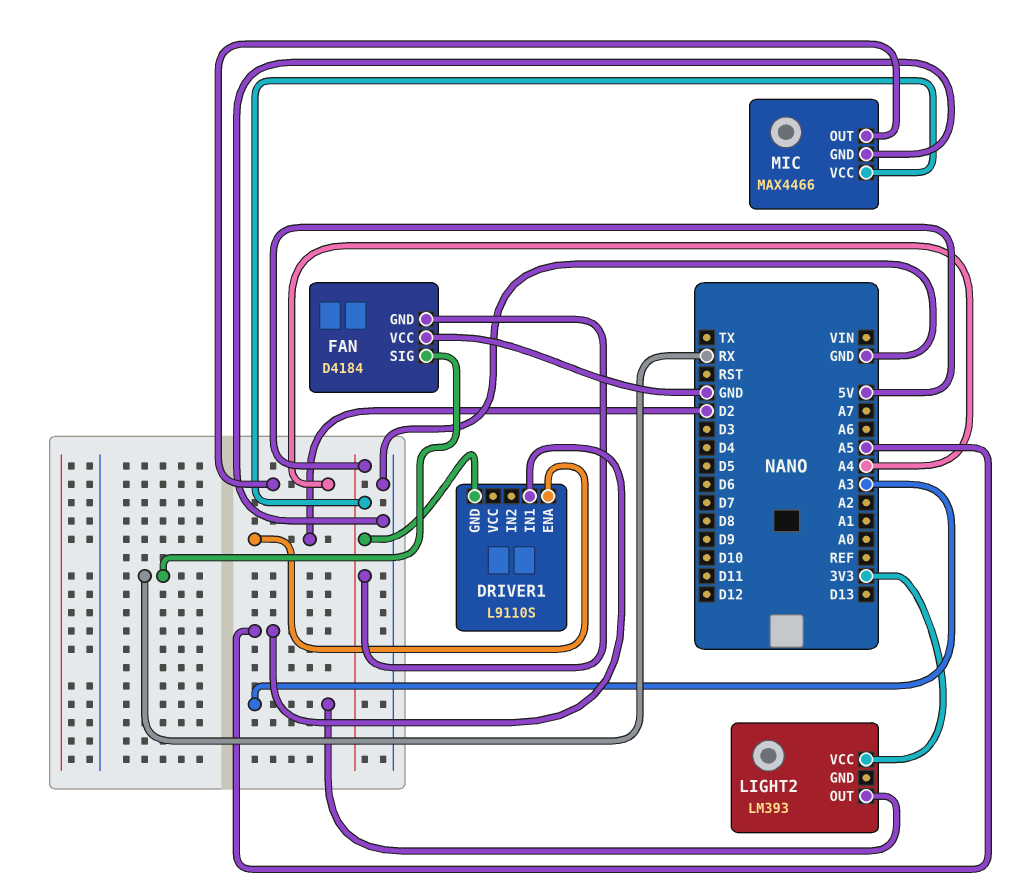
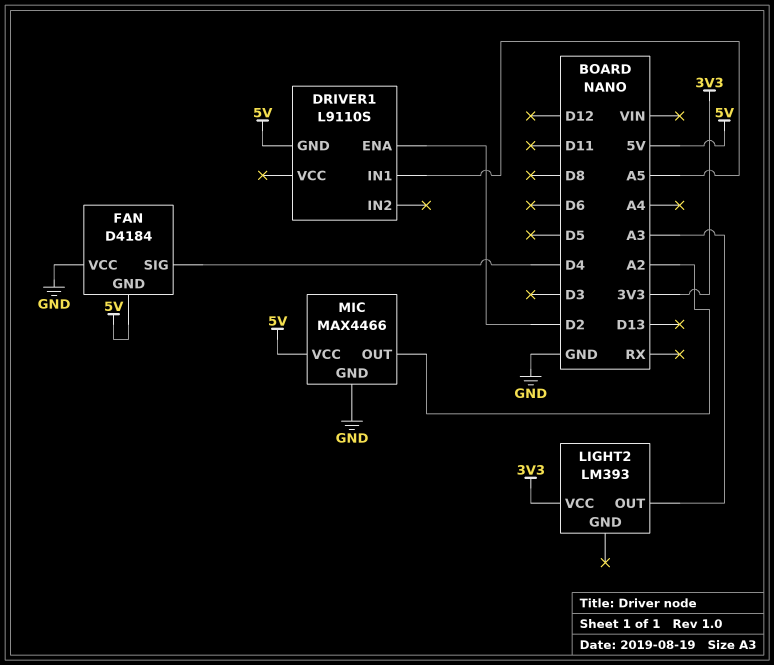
FAN pin SIG: RX -> D4
MIC pin OUT: A4 -> A2

